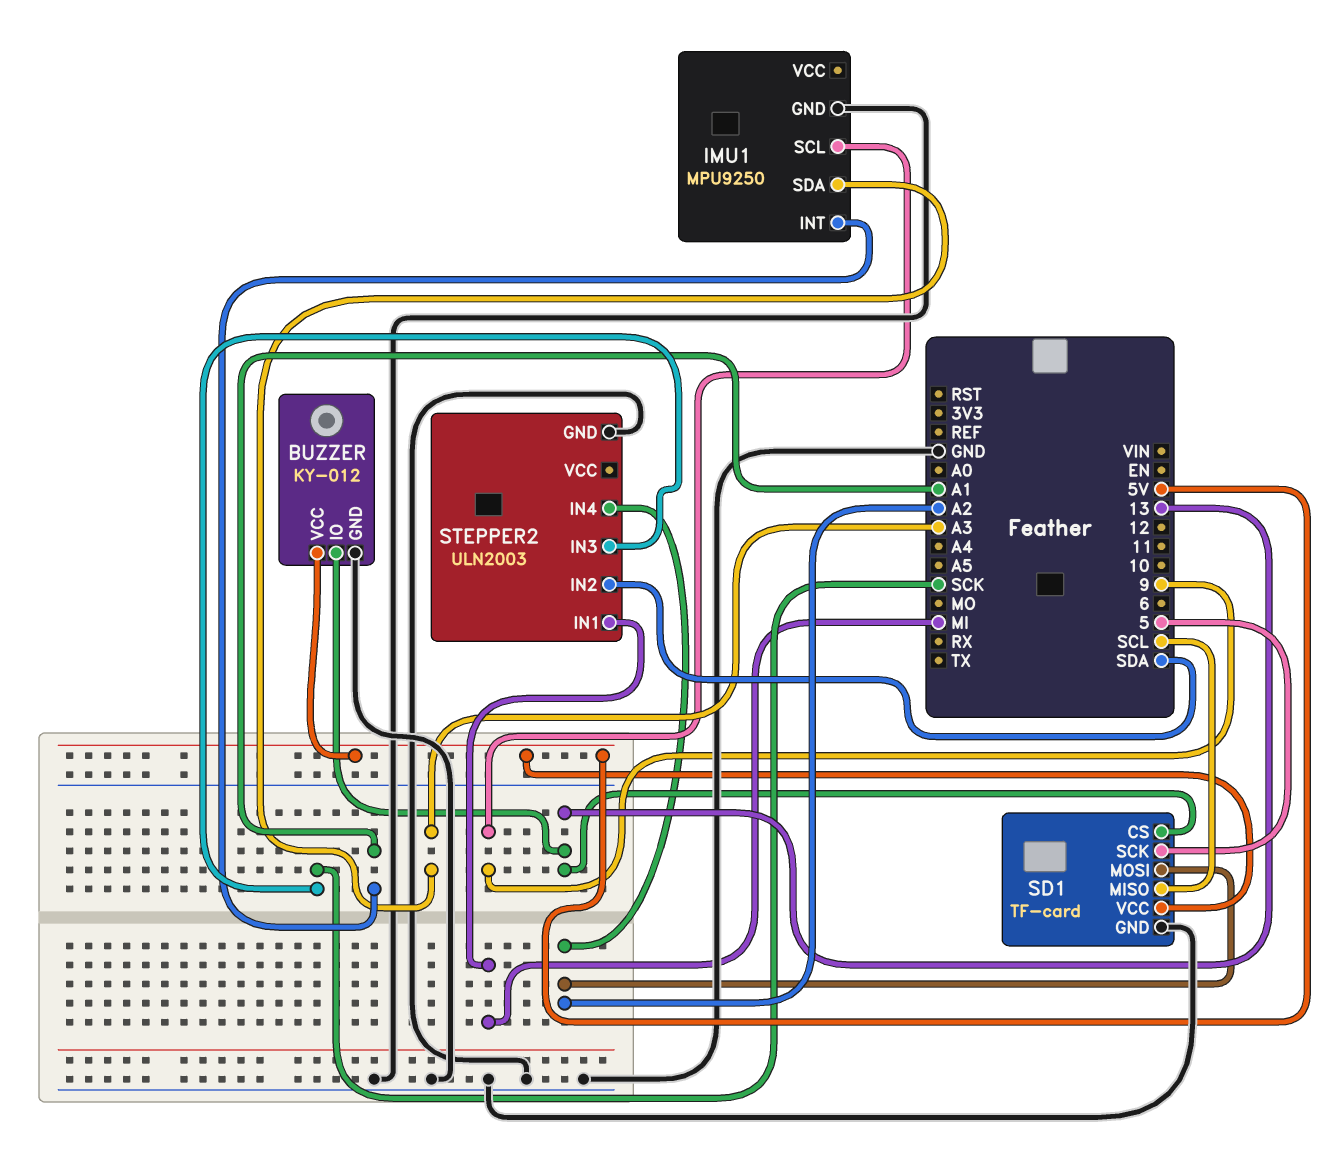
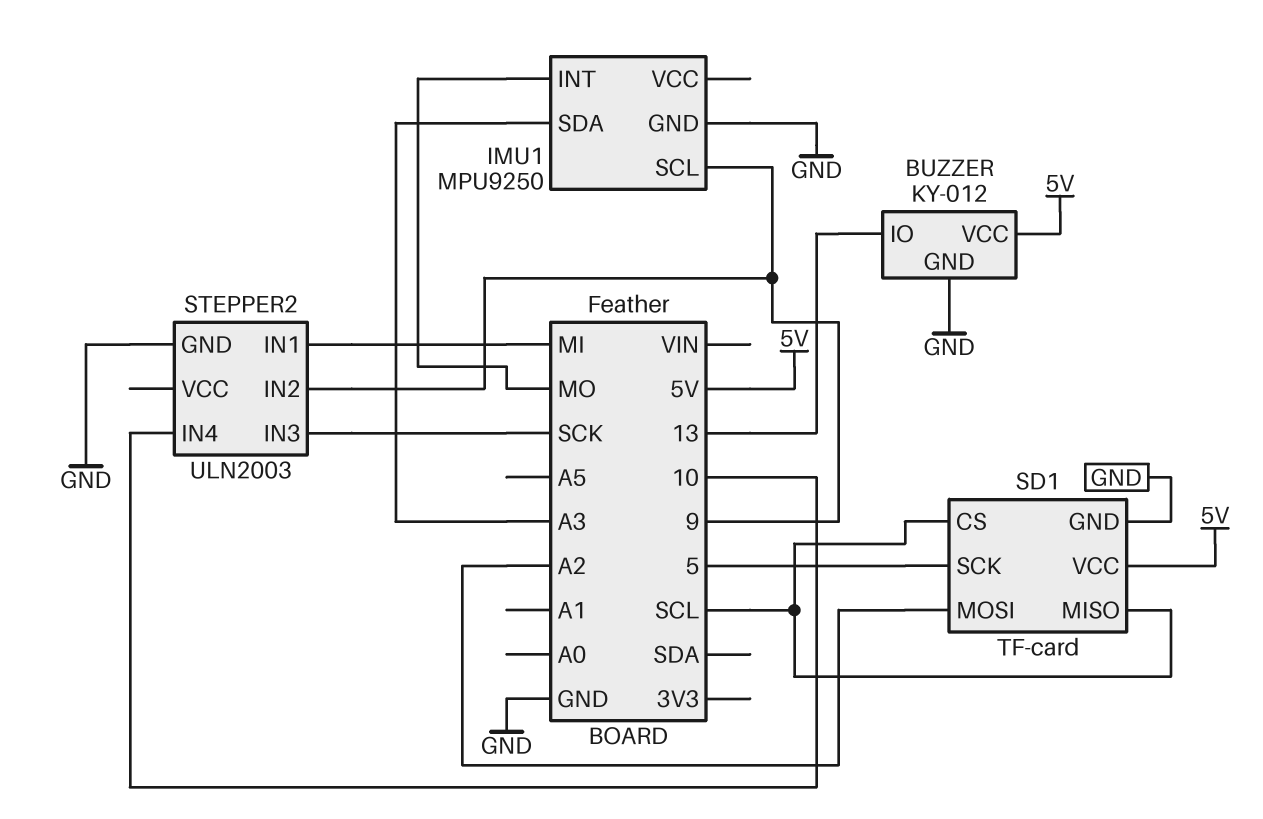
IMU1 pin INT: A1 -> MO
SD1 pin CS: 13 -> SCL
STEPPER2 pin IN2: SDA -> 9
STEPPER2 pin IN4: A2 -> 10

